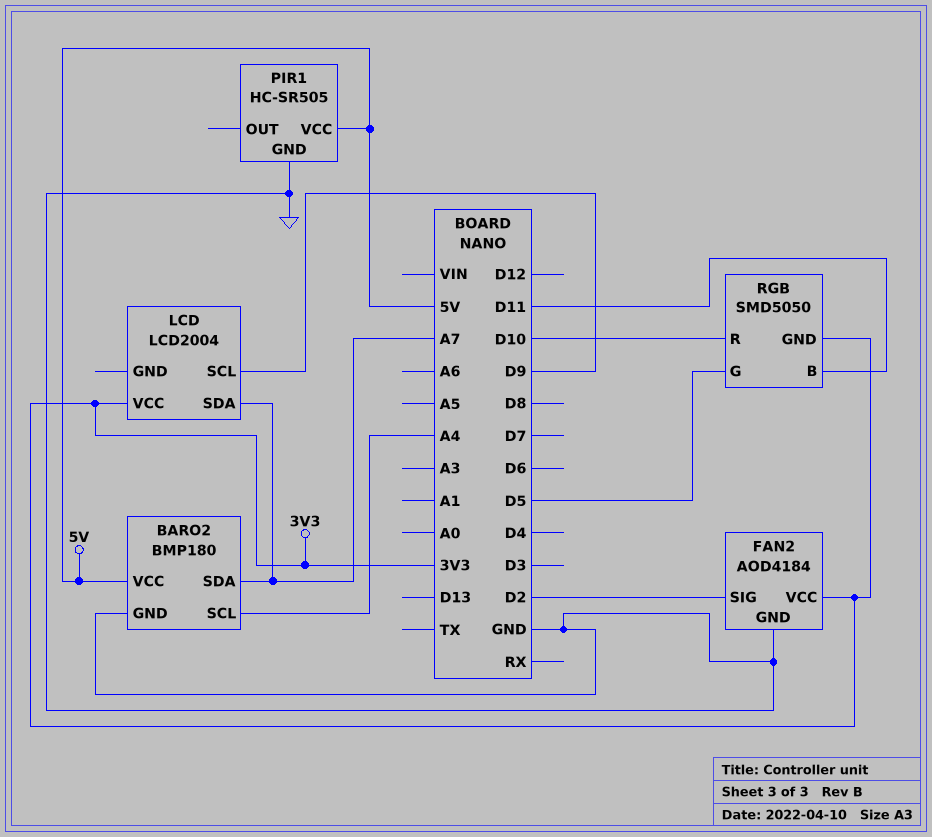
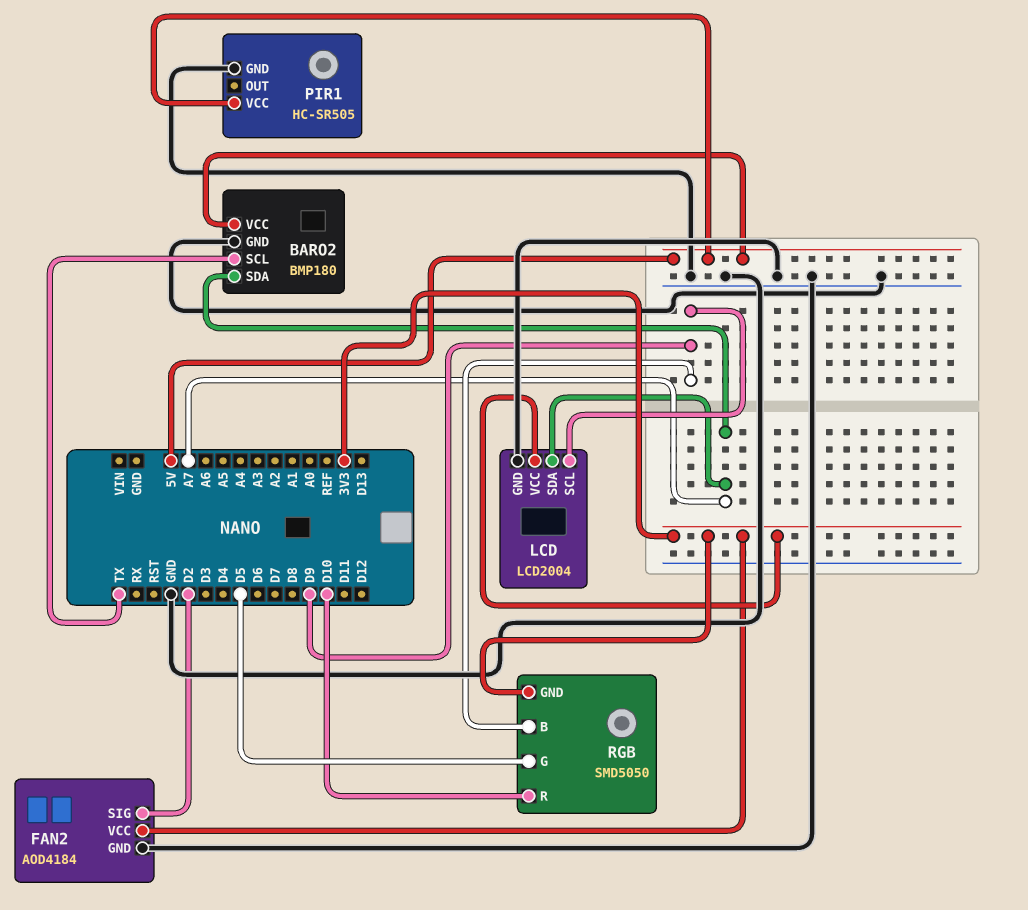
BARO2 pin SCL: A4 -> TX
LCD pin GND: none -> GND
RGB pin B: D11 -> D9

